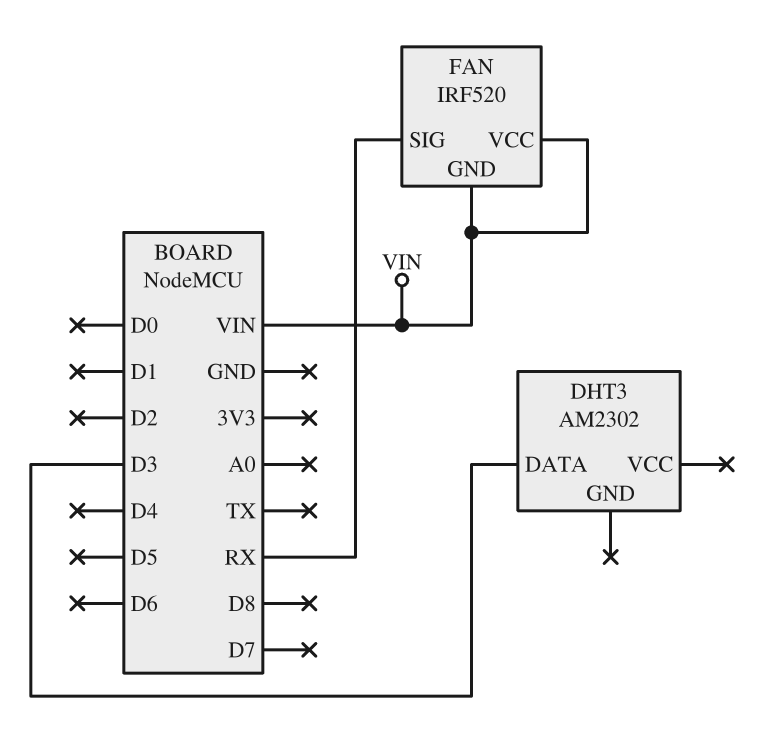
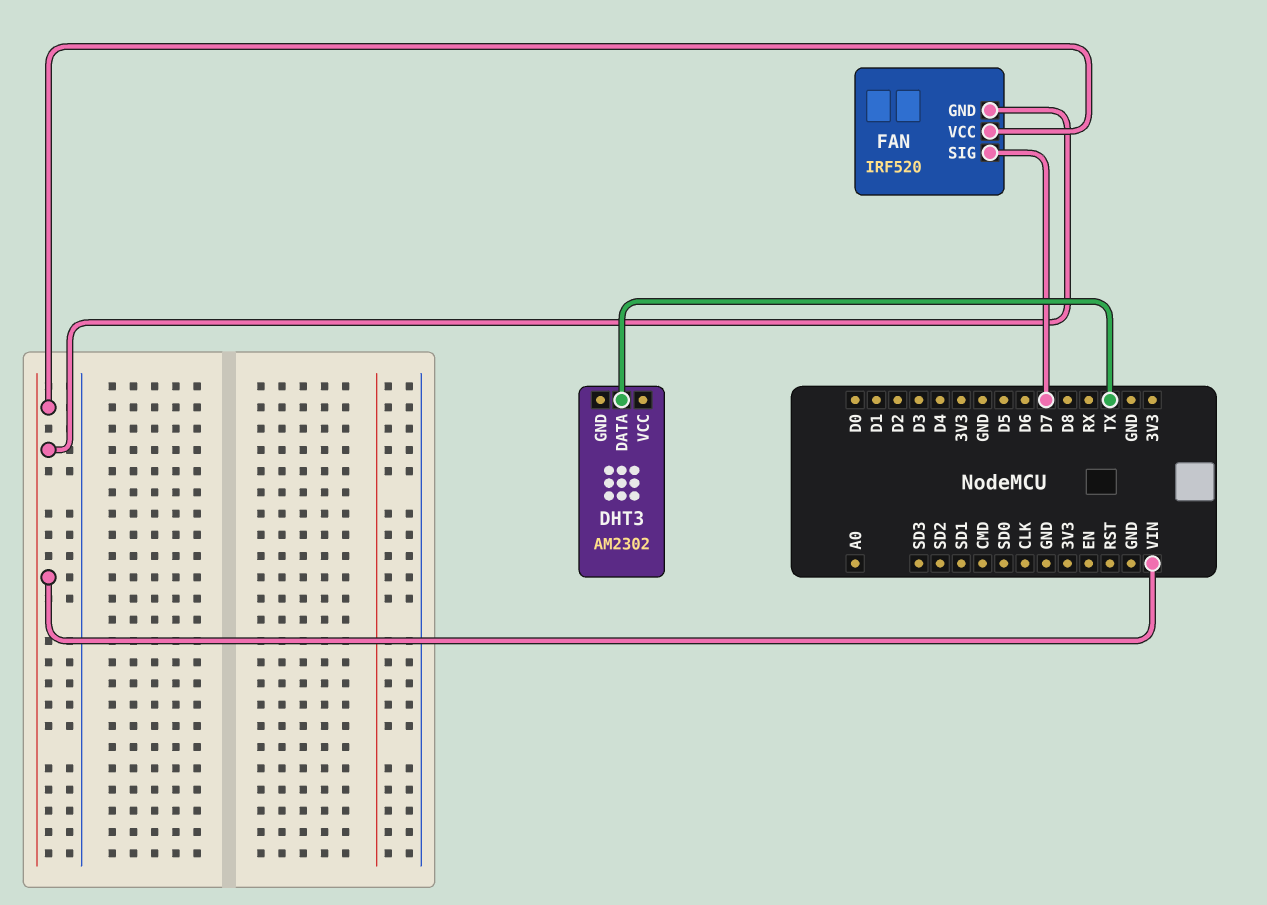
DHT3 pin DATA: D3 -> TX
FAN pin SIG: RX -> D7

